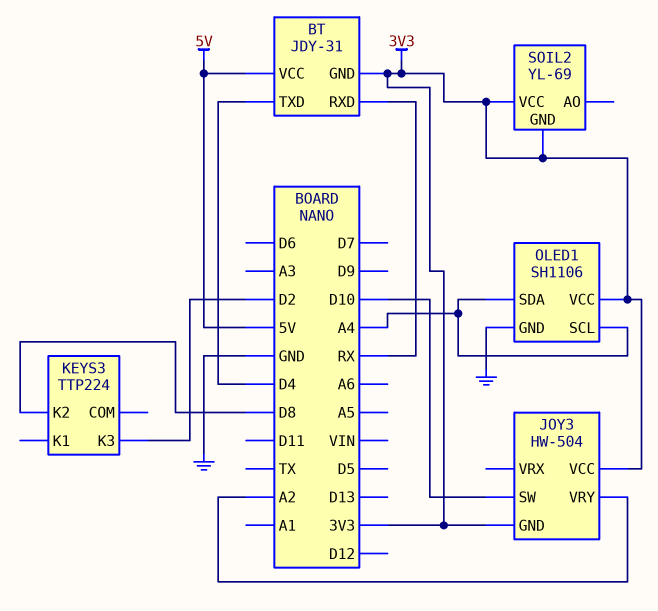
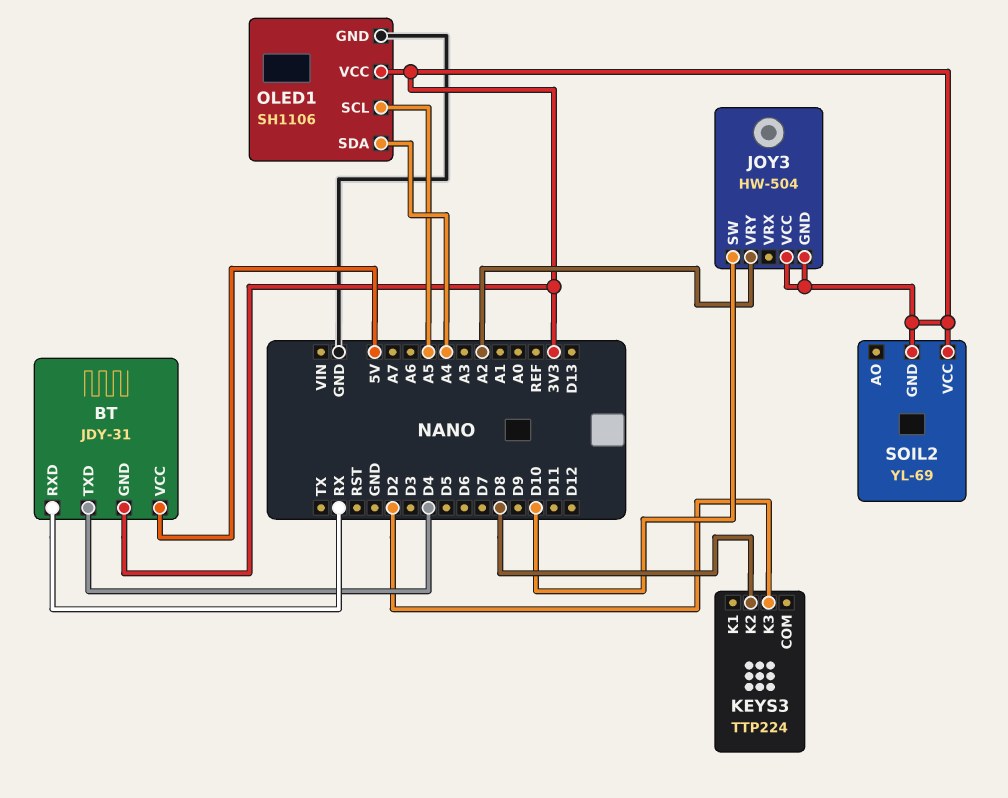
OLED1 pin SCL: A4 -> A5

